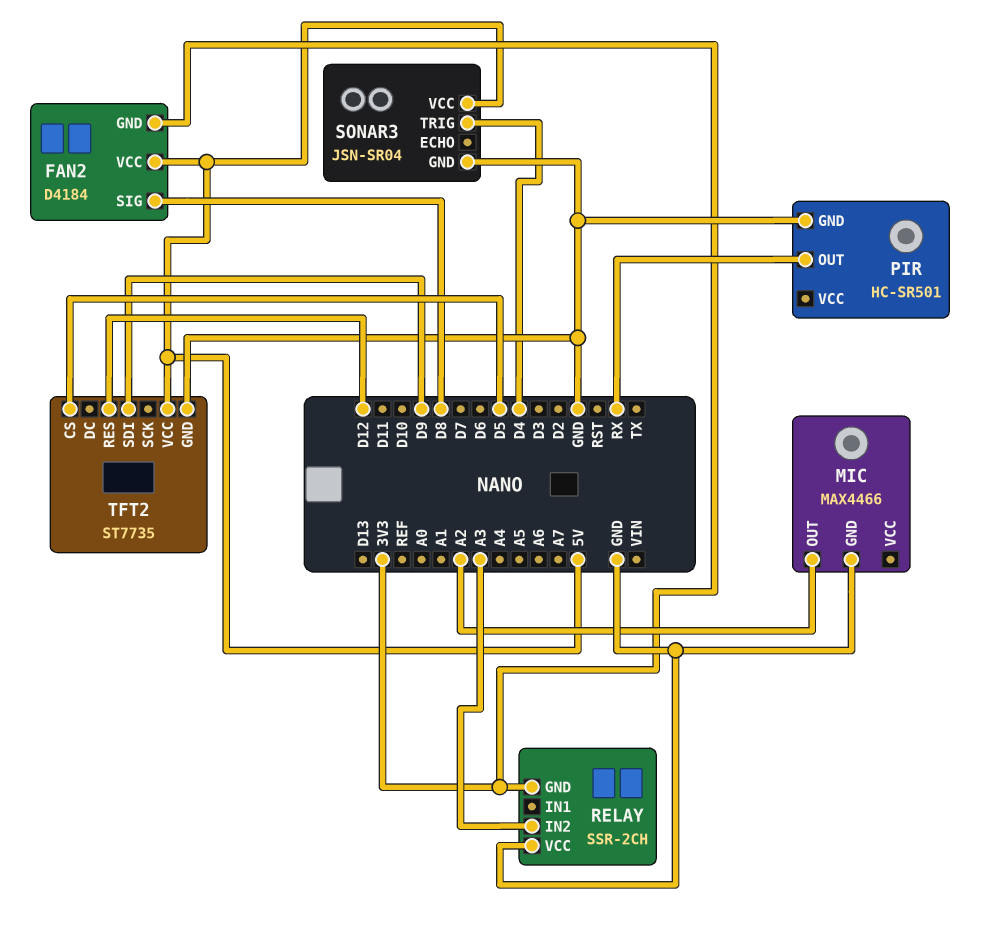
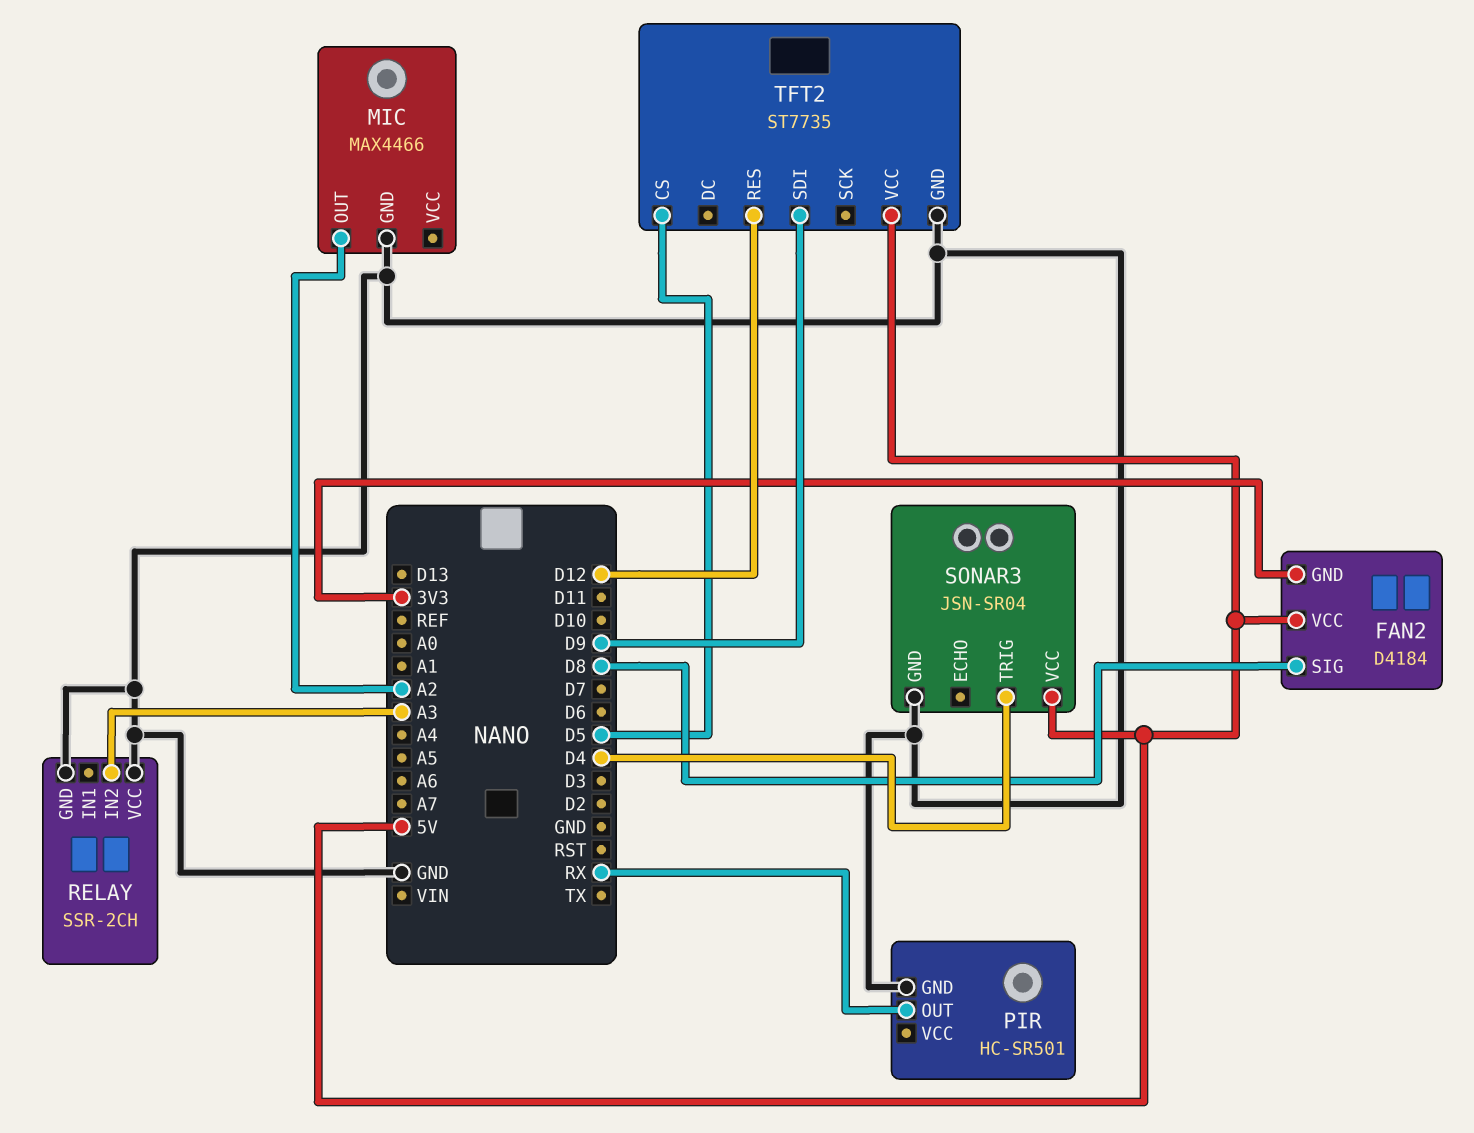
RELAY pin GND: 3V3 -> GND

